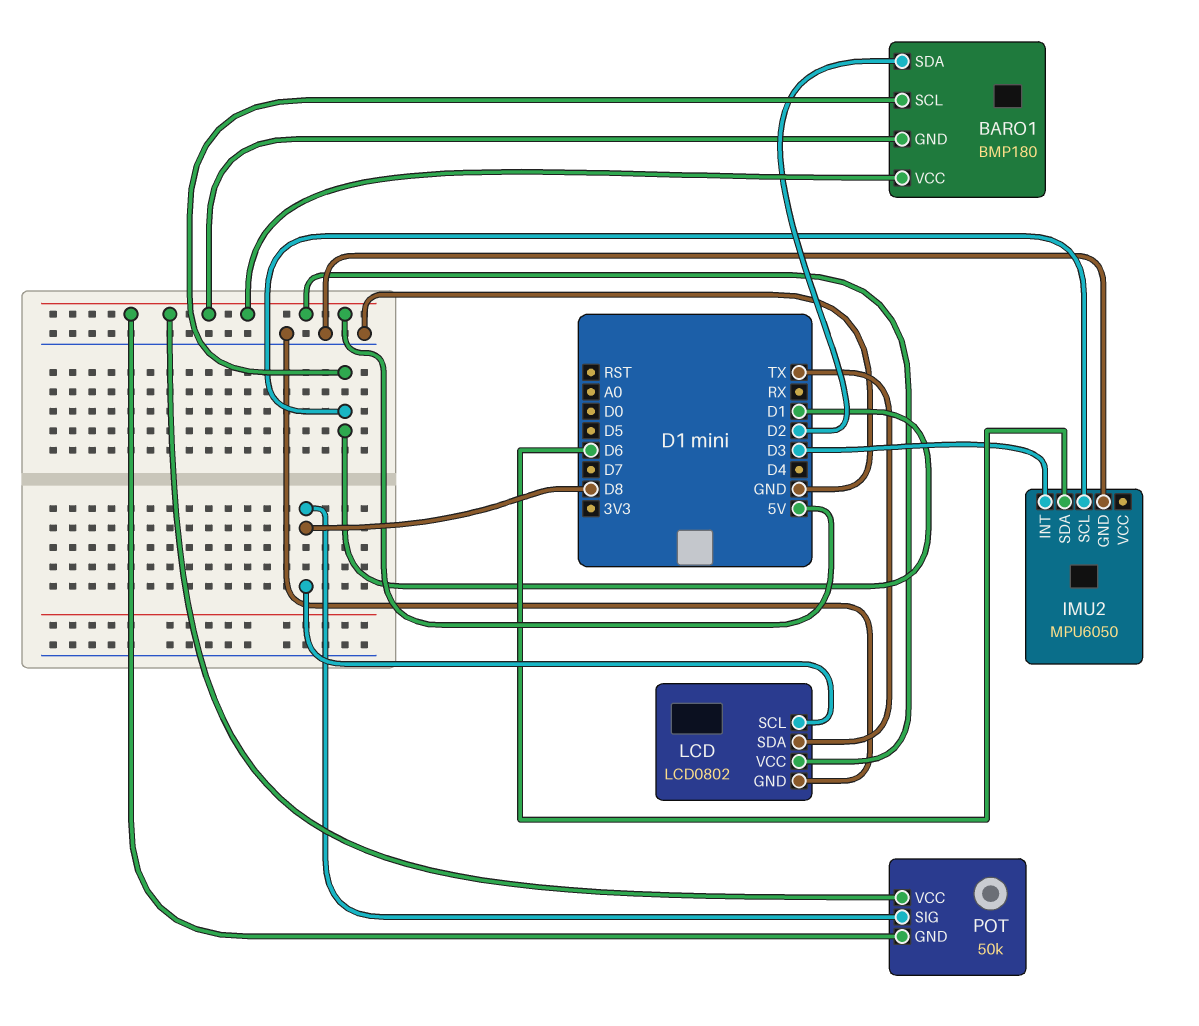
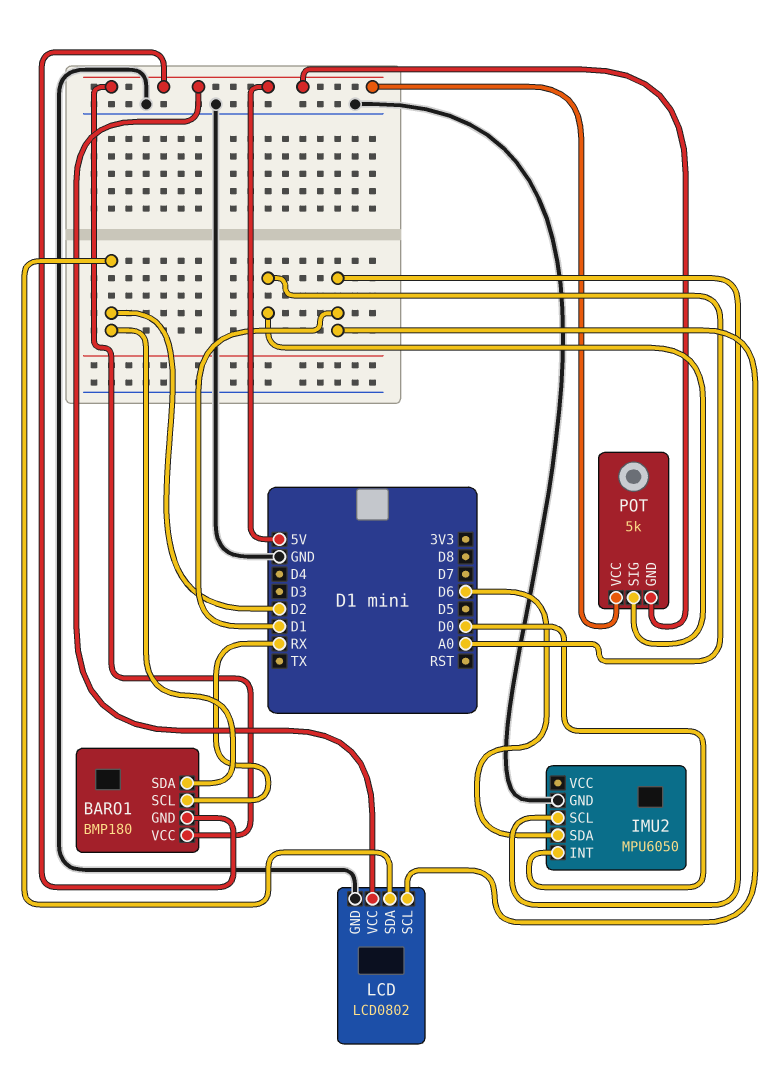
BARO1 pin SCL: D1 -> RX
IMU2 pin INT: D3 -> D0
LCD pin SCL: D8 -> D1
LCD pin SDA: TX -> D2
POT: 50k -> 5k
POT pin SIG: D8 -> A0

